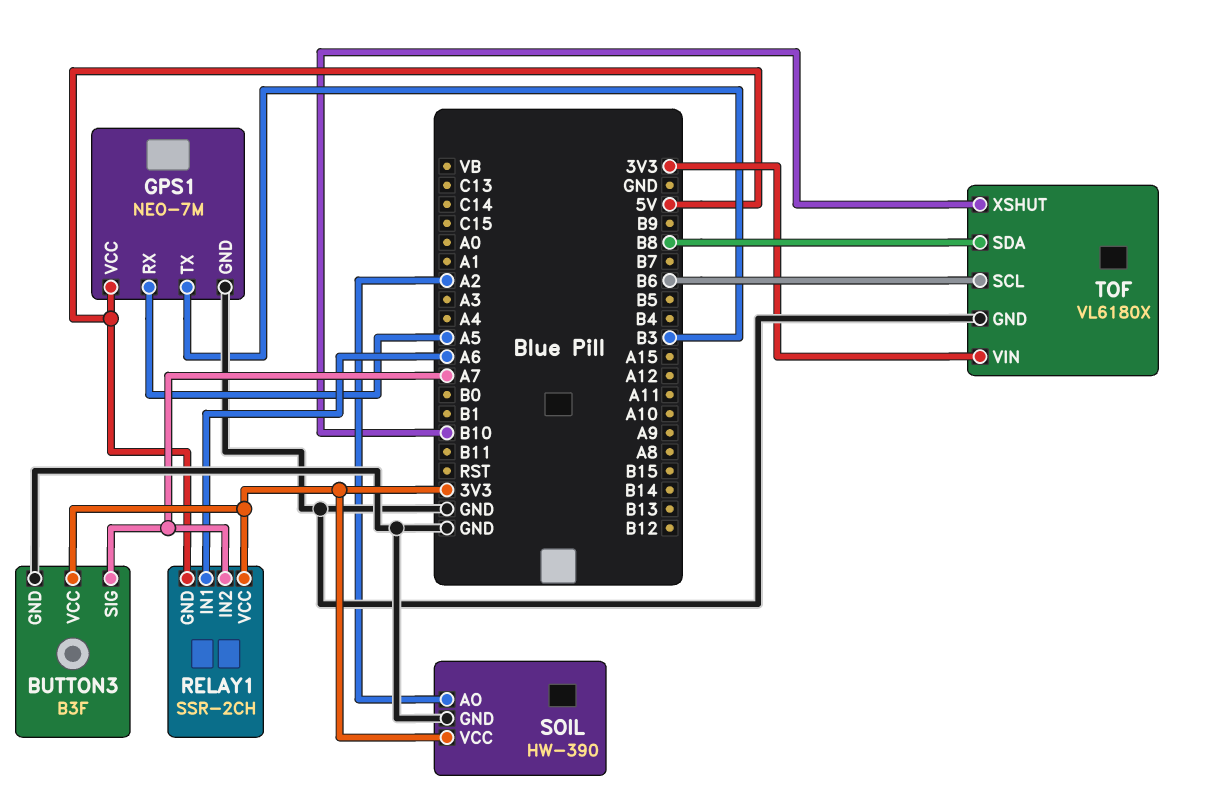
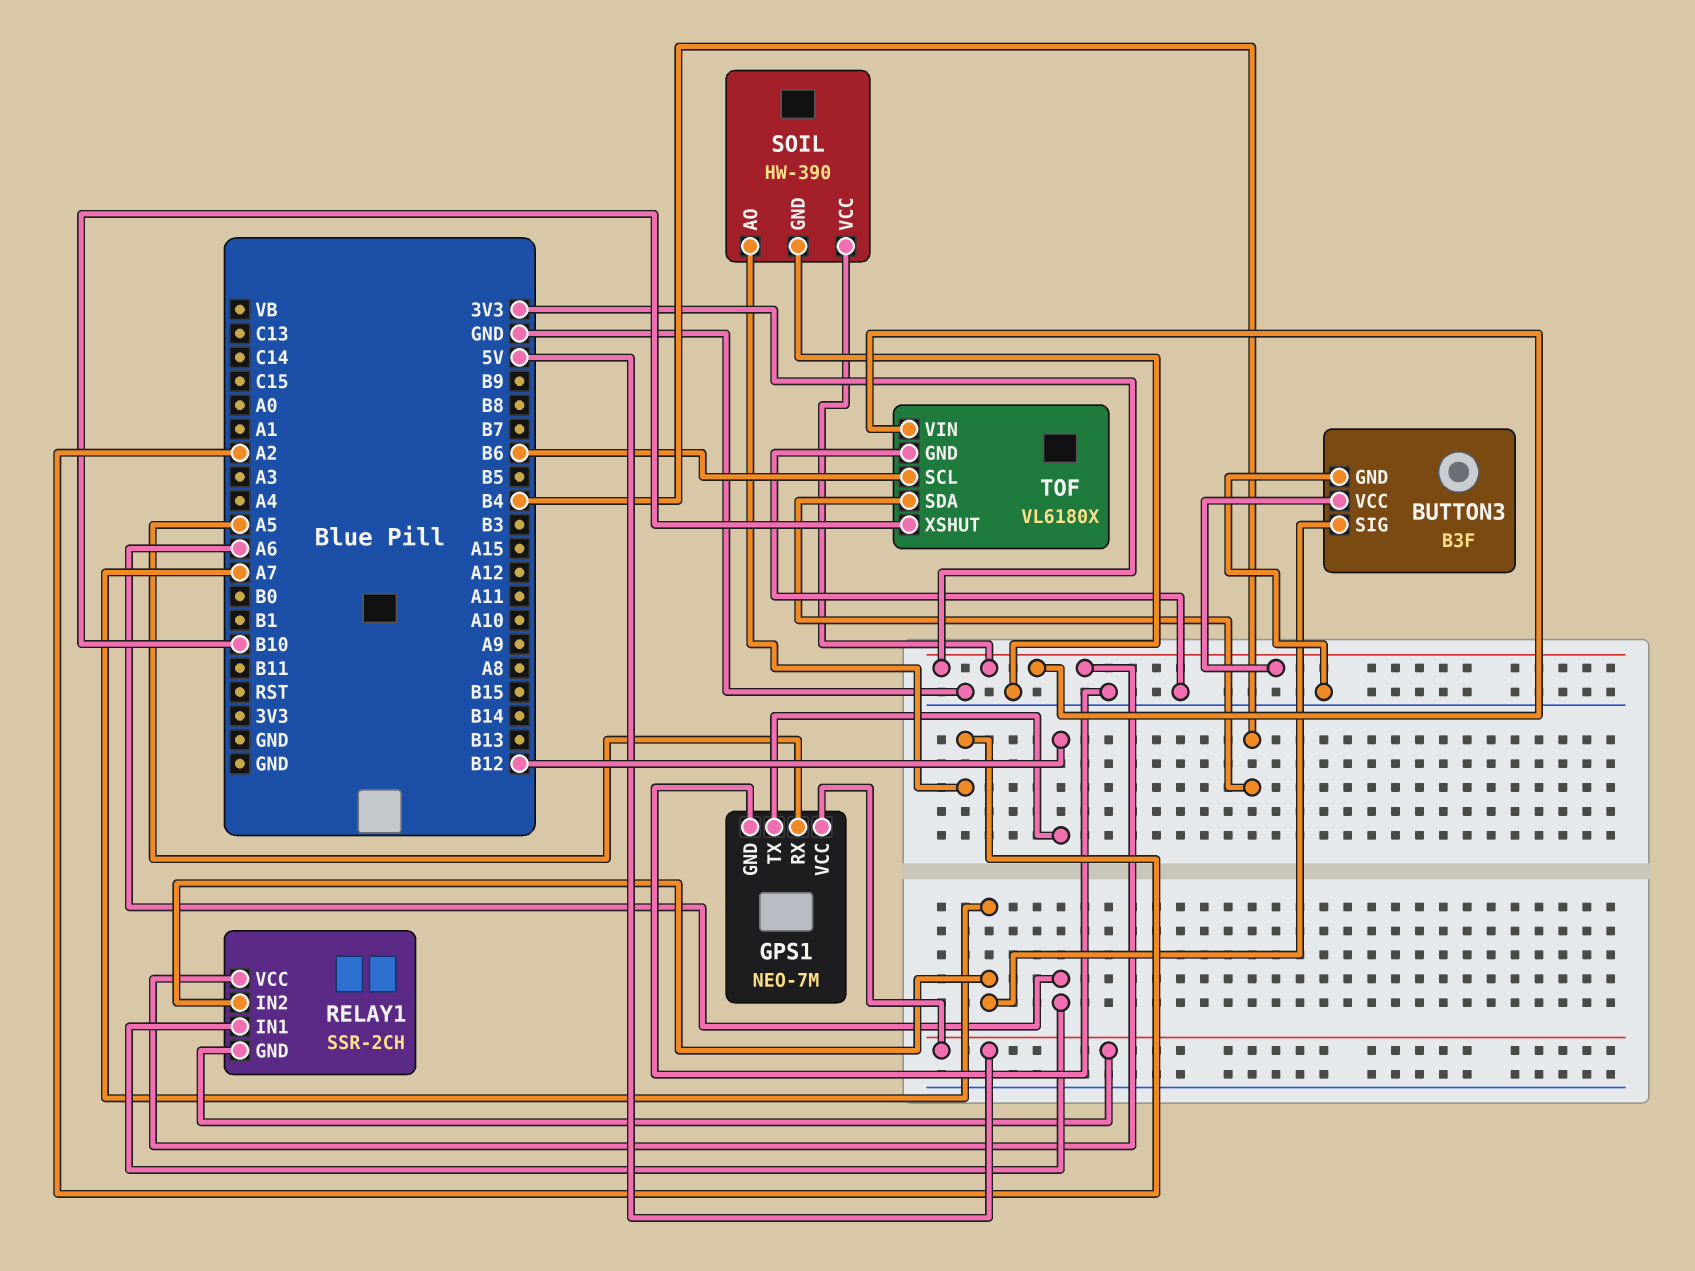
GPS1 pin TX: B3 -> B12
TOF pin SDA: B8 -> B4

